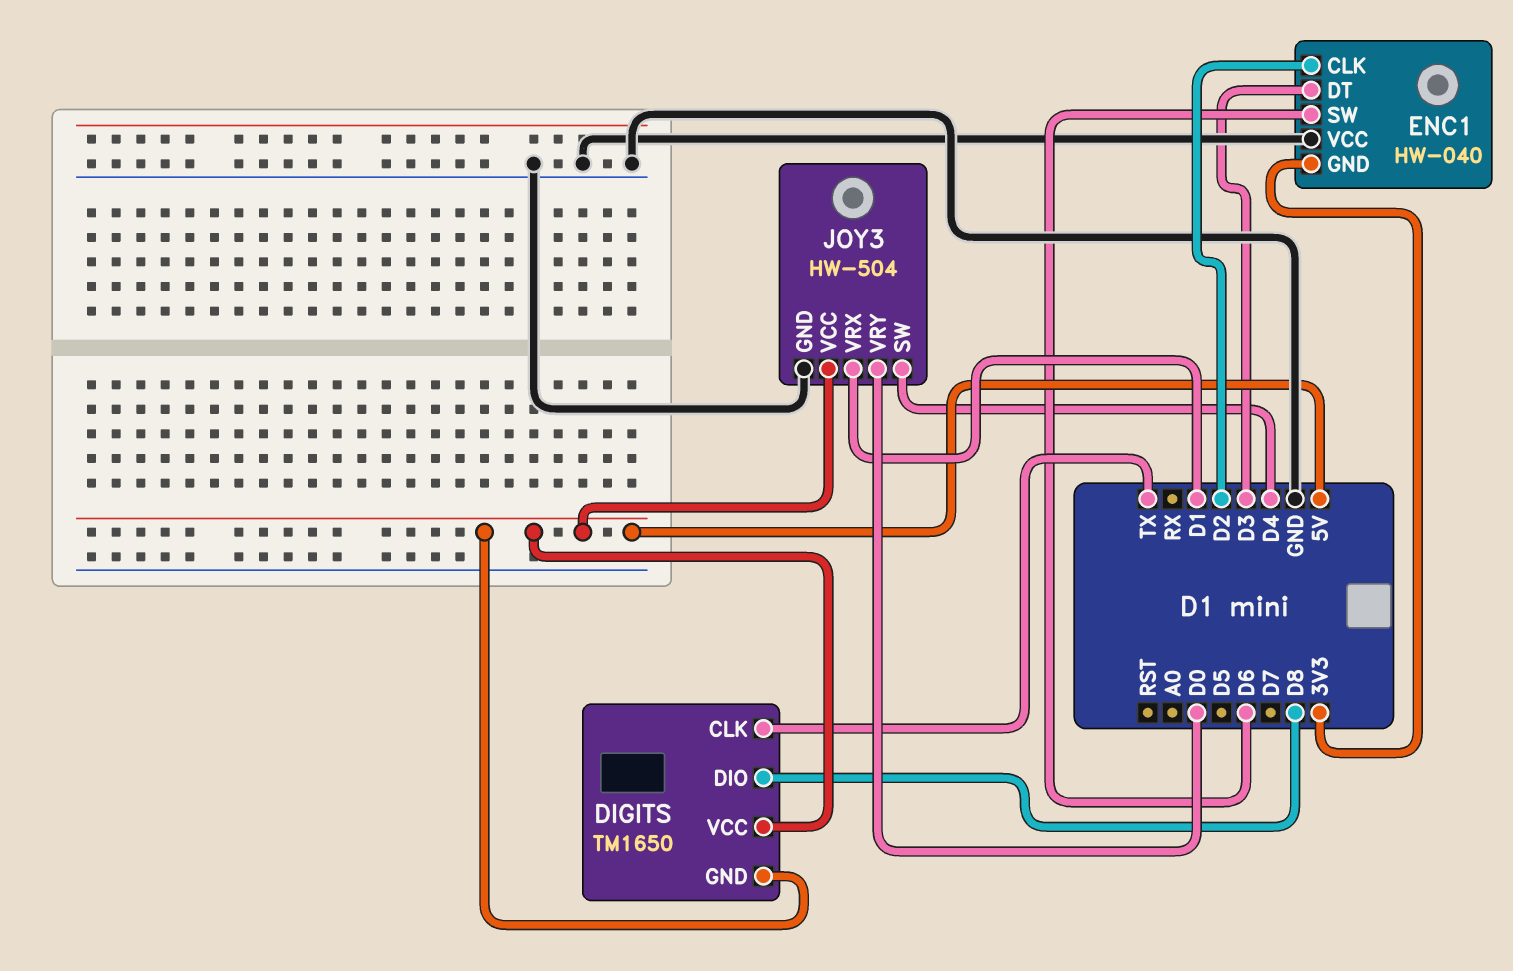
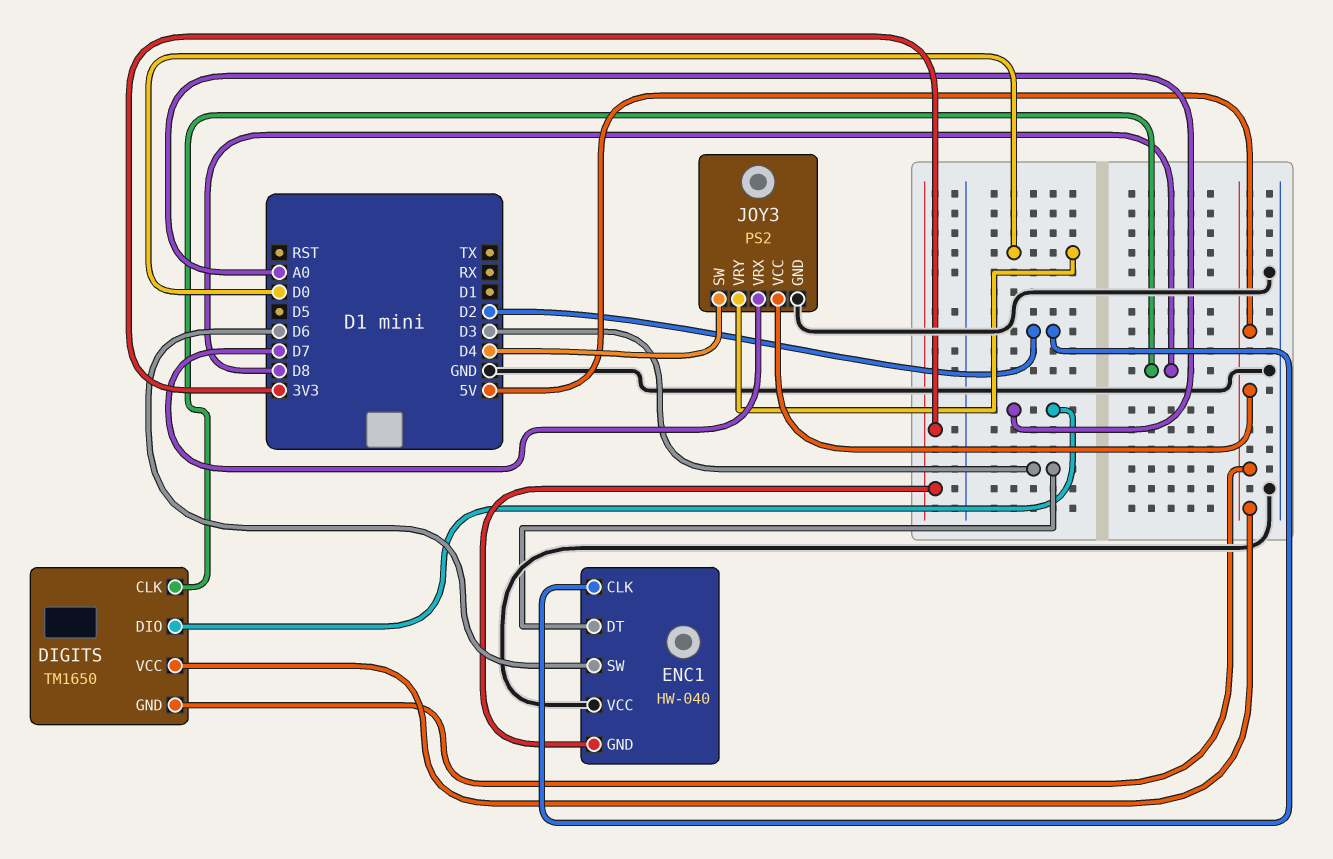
DIGITS pin CLK: TX -> D8
DIGITS pin DIO: D8 -> A0
JOY3: HW-504 -> PS2
JOY3 pin VRX: D1 -> D7

